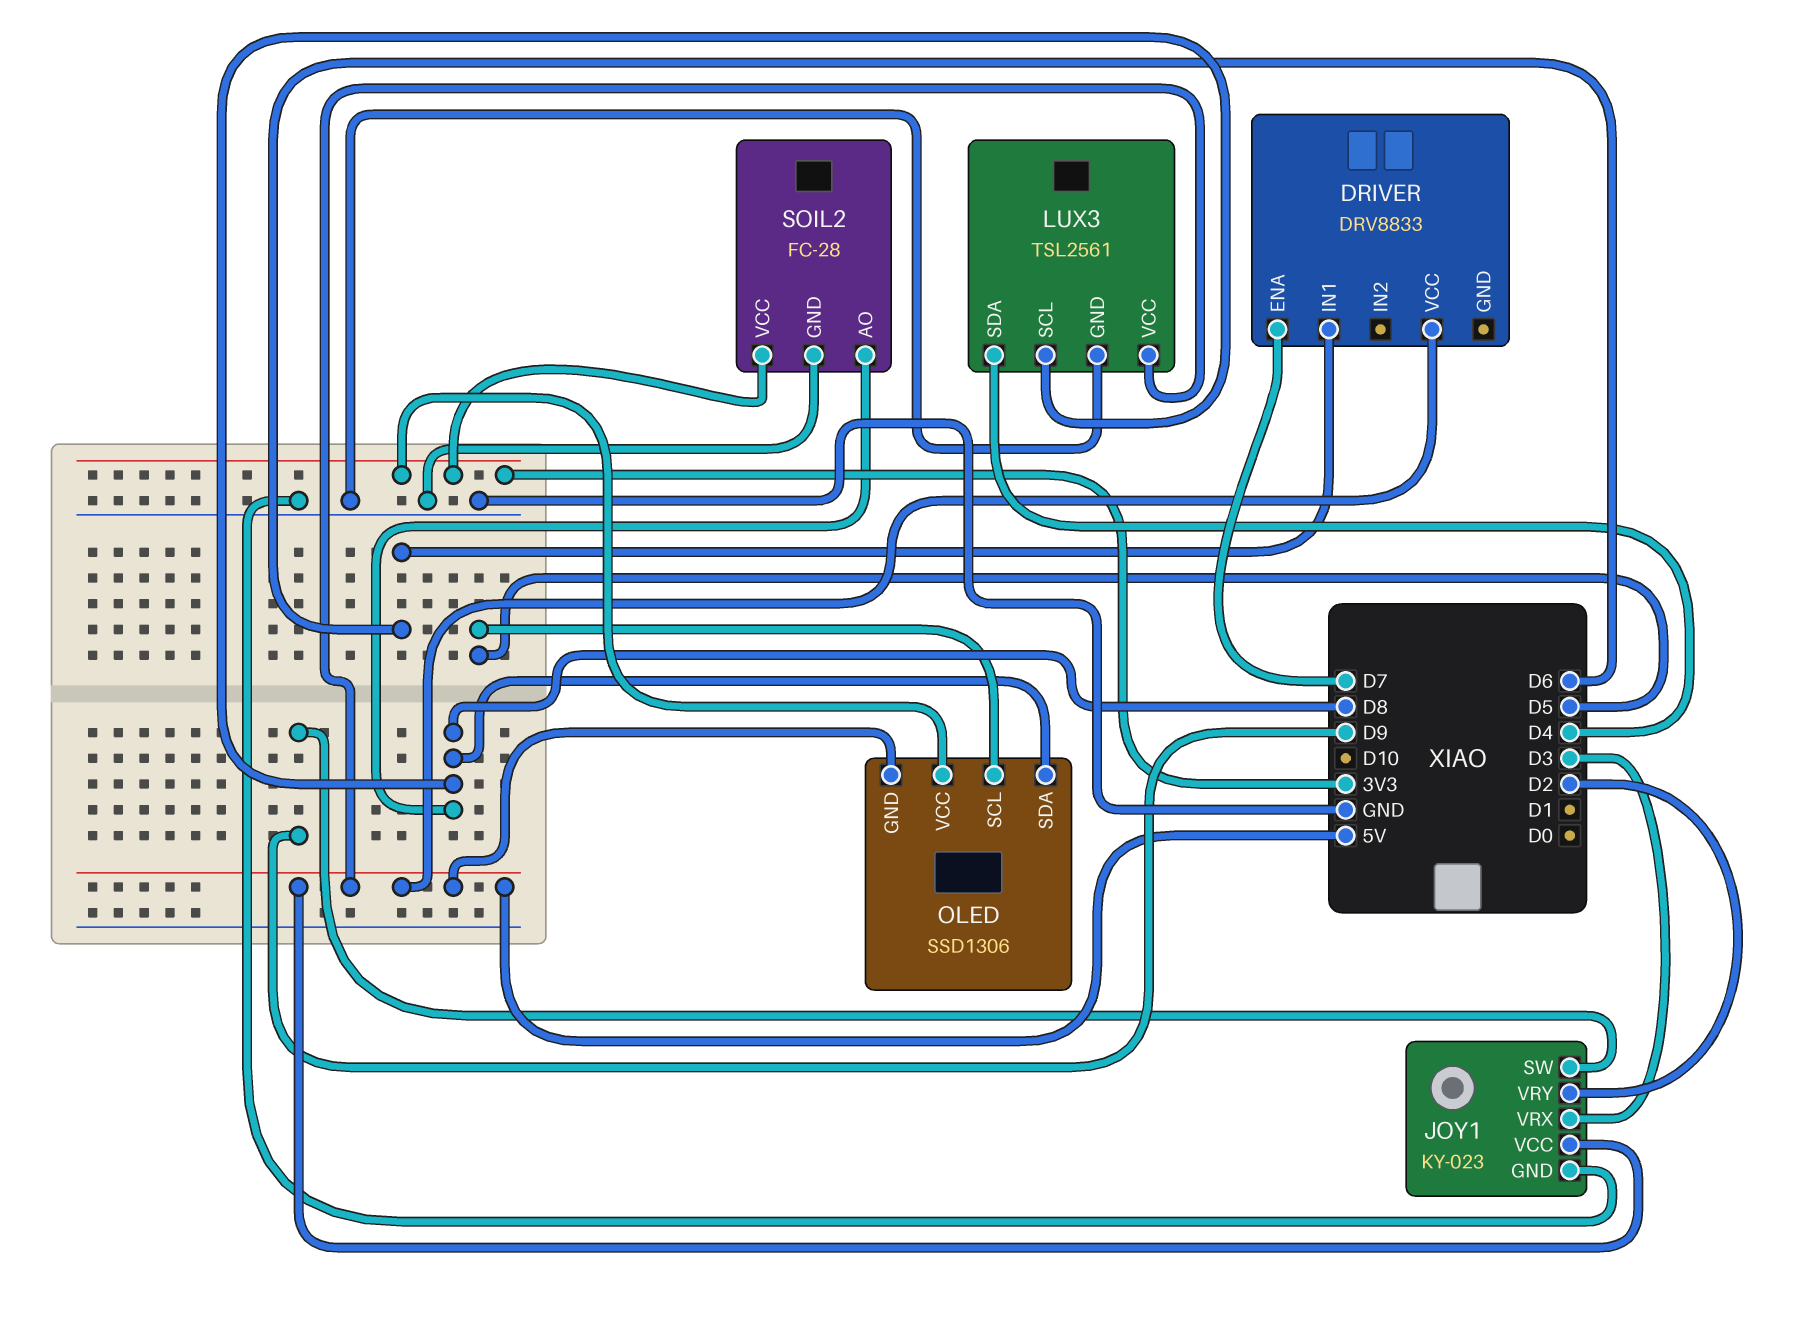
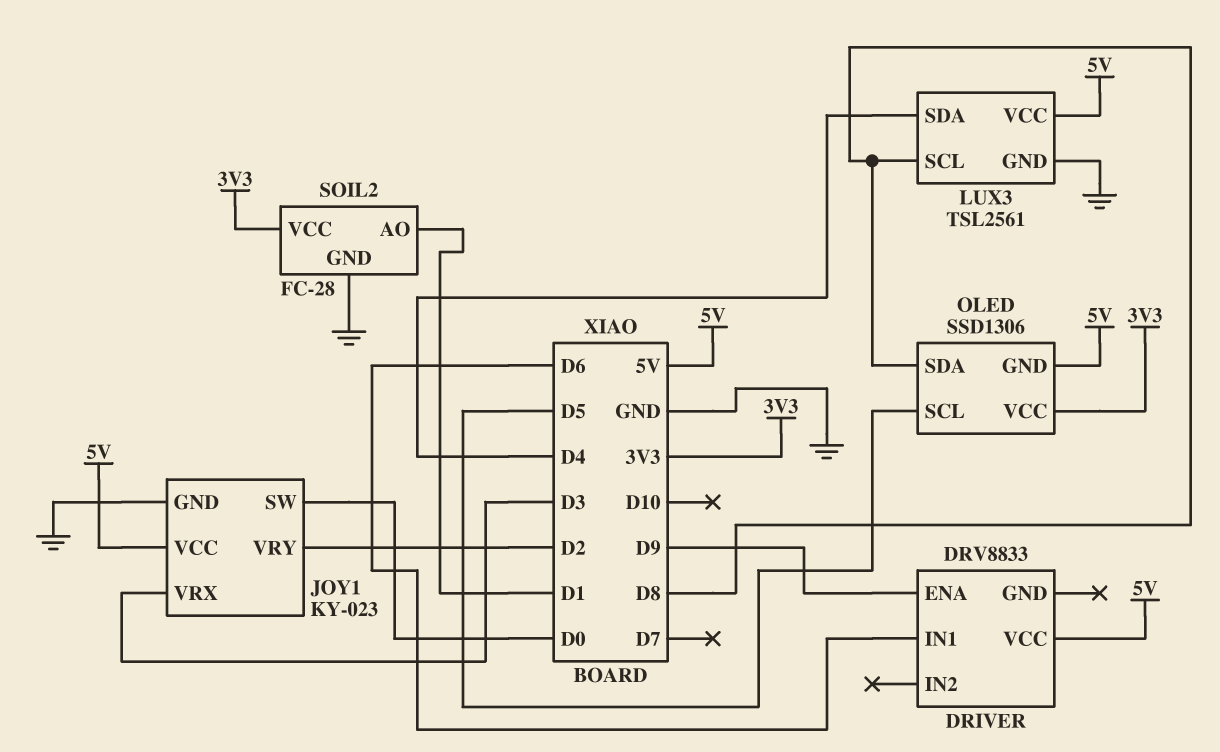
DRIVER pin ENA: D7 -> D9
JOY1 pin SW: D9 -> D0
SOIL2 pin AO: D8 -> D1

